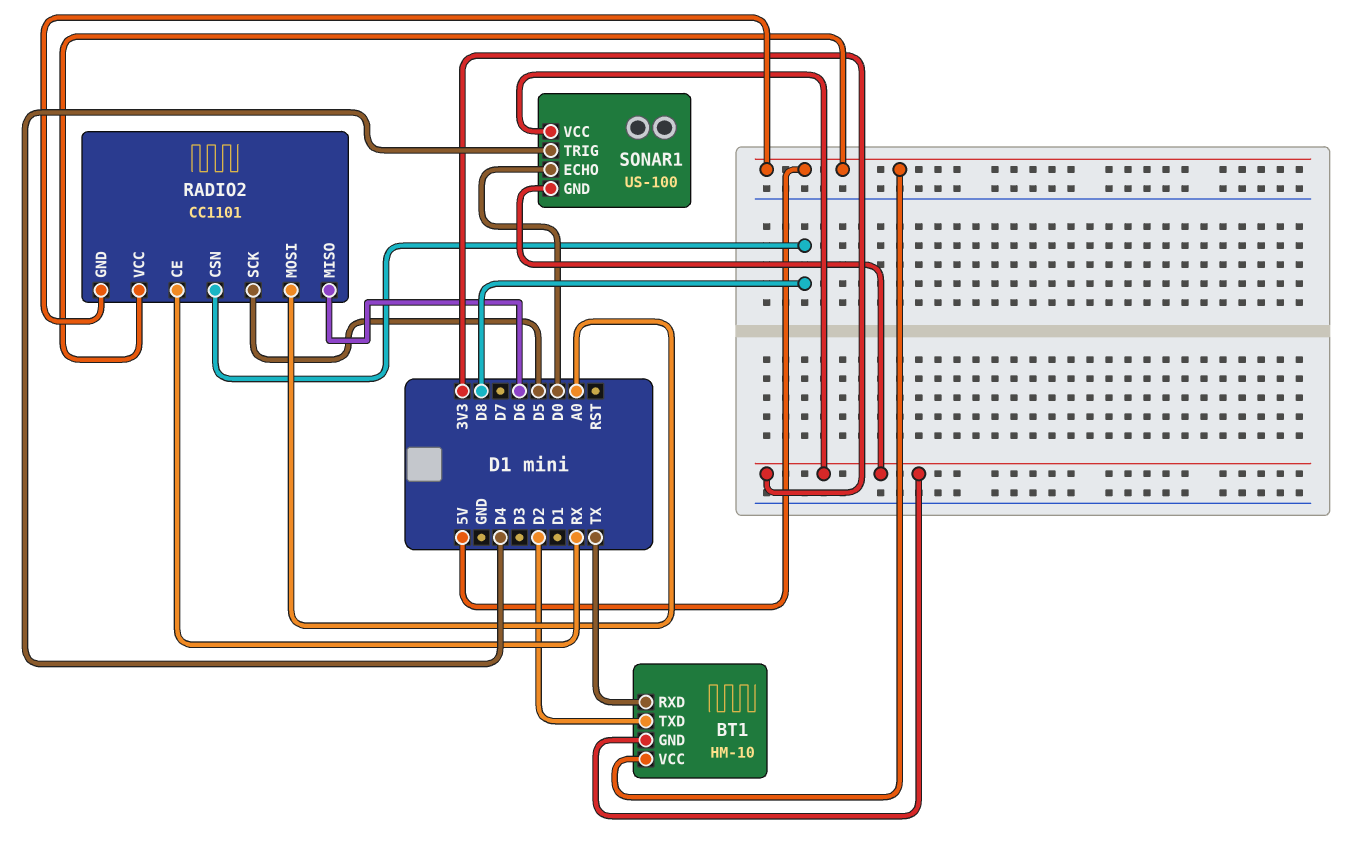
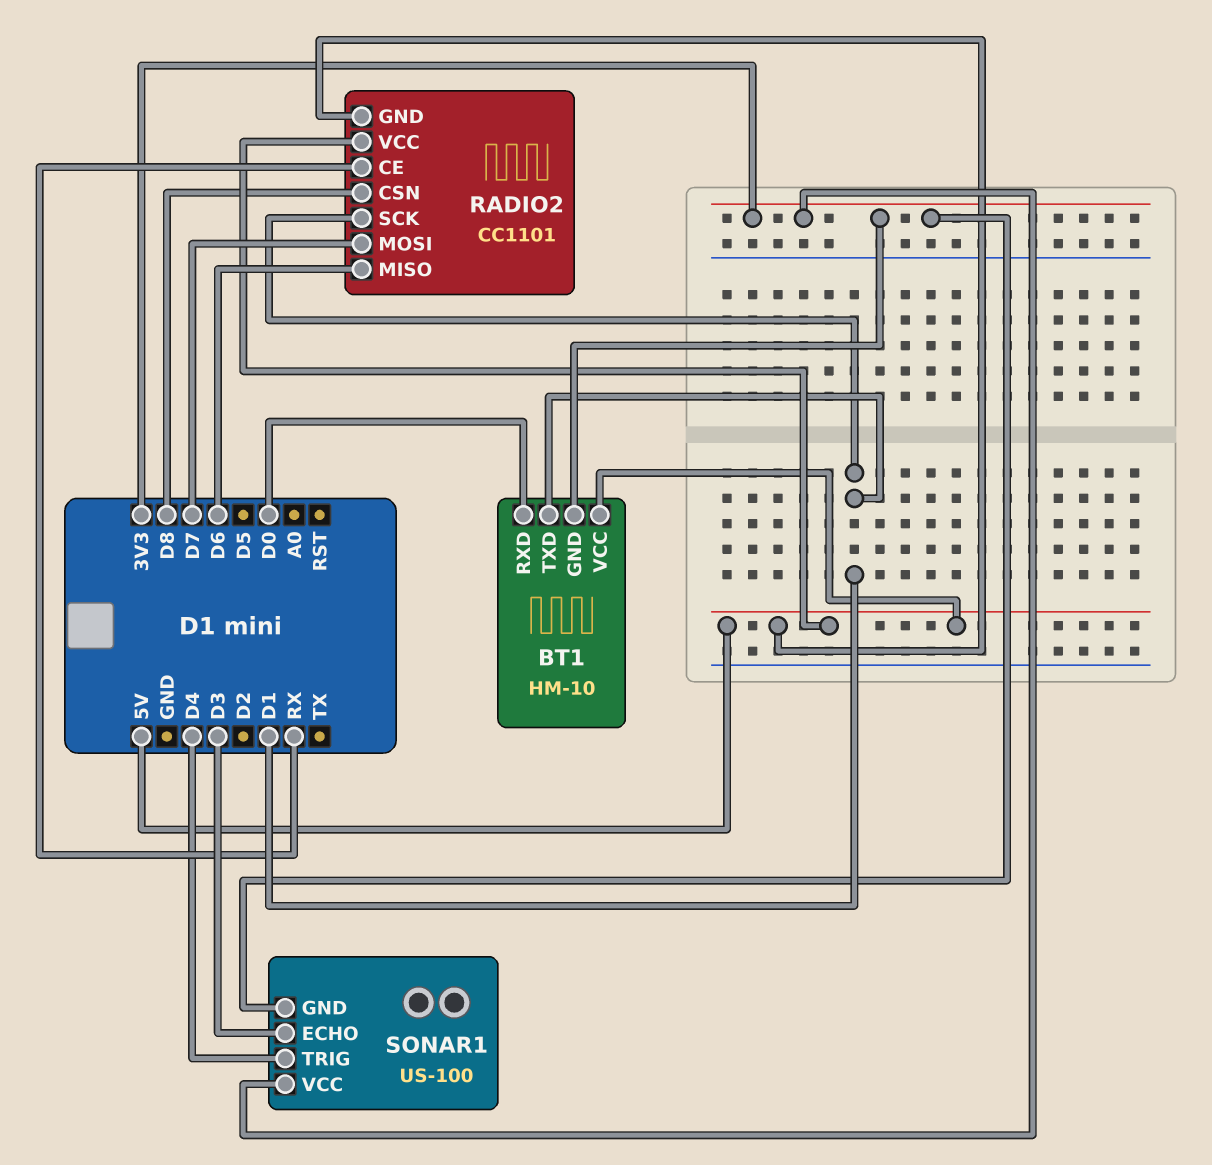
BT1 pin RXD: TX -> D0
BT1 pin TXD: D2 -> D1
RADIO2 pin MOSI: A0 -> D7
RADIO2 pin SCK: D5 -> D1
SONAR1 pin ECHO: D0 -> D3

